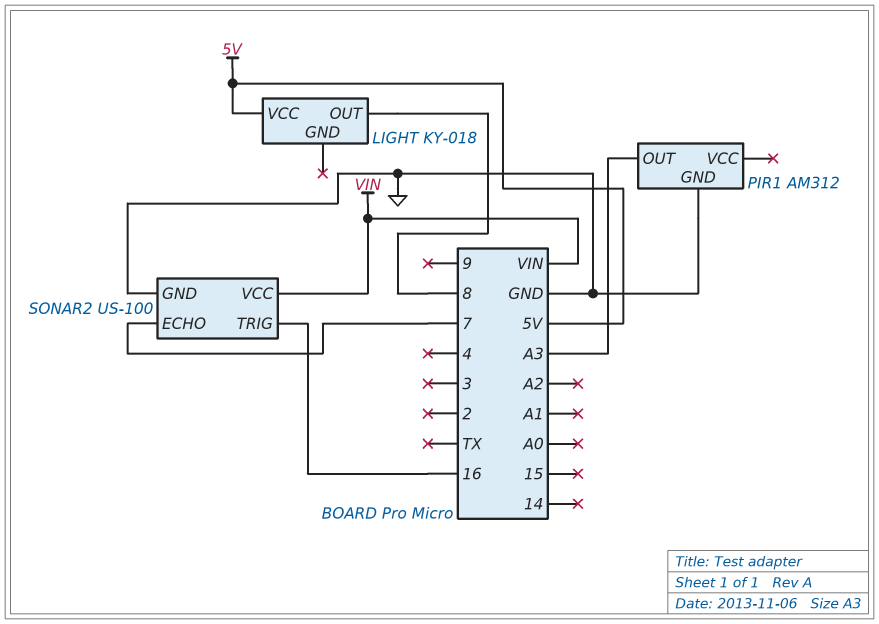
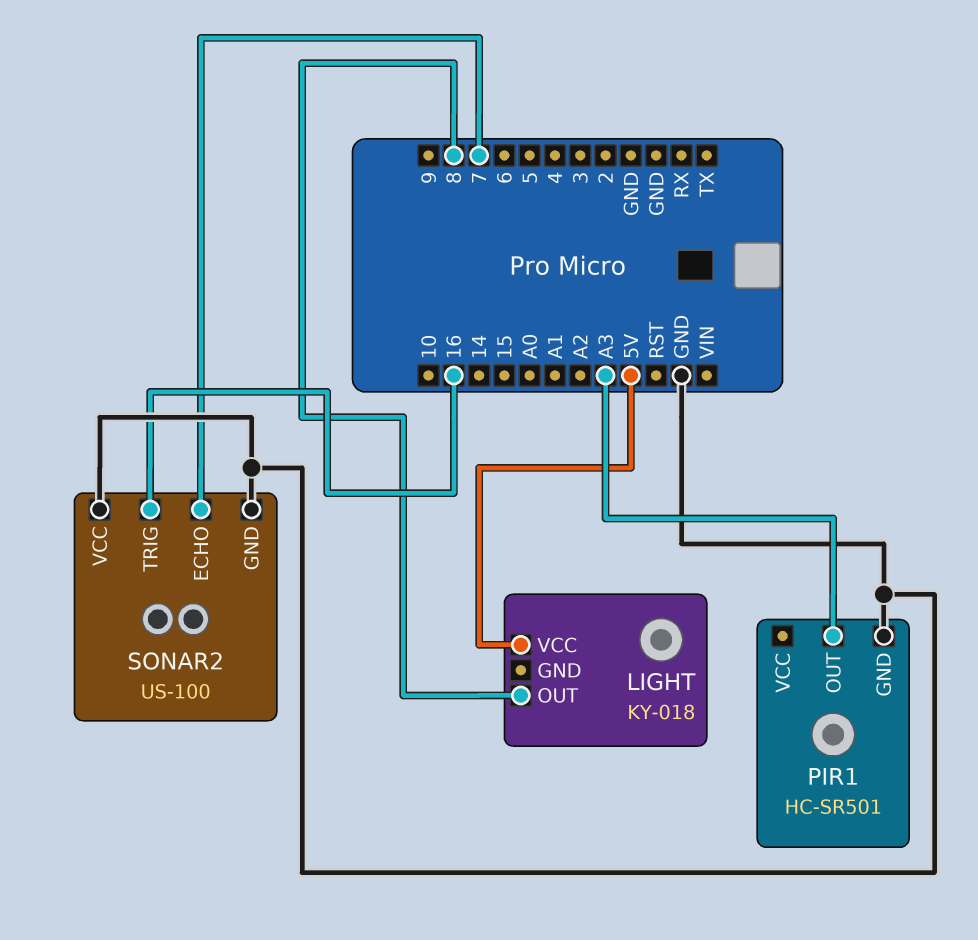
PIR1: AM312 -> HC-SR501
SONAR2 pin VCC: VIN -> GND

